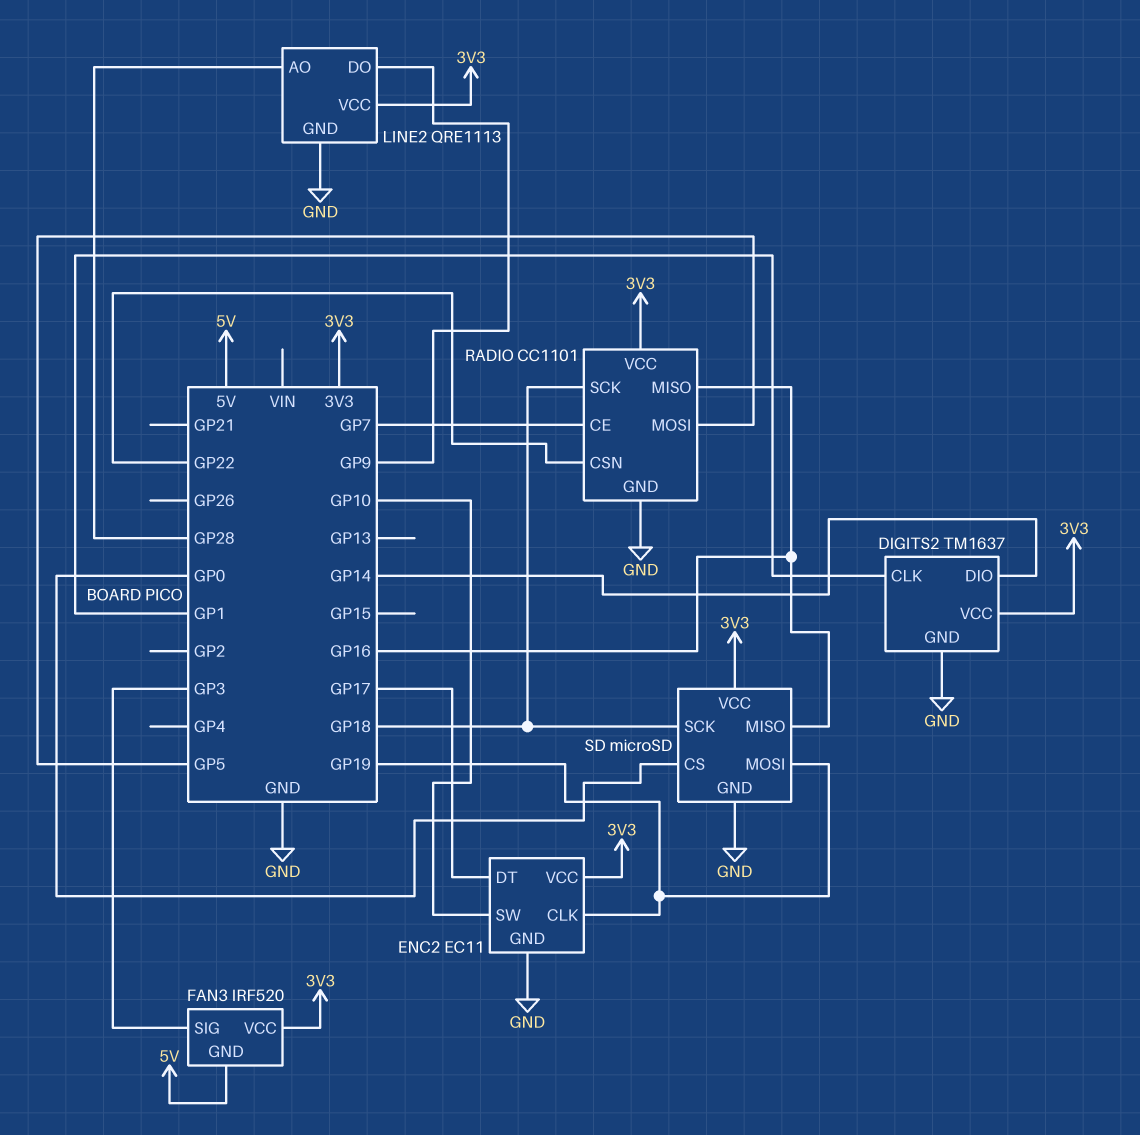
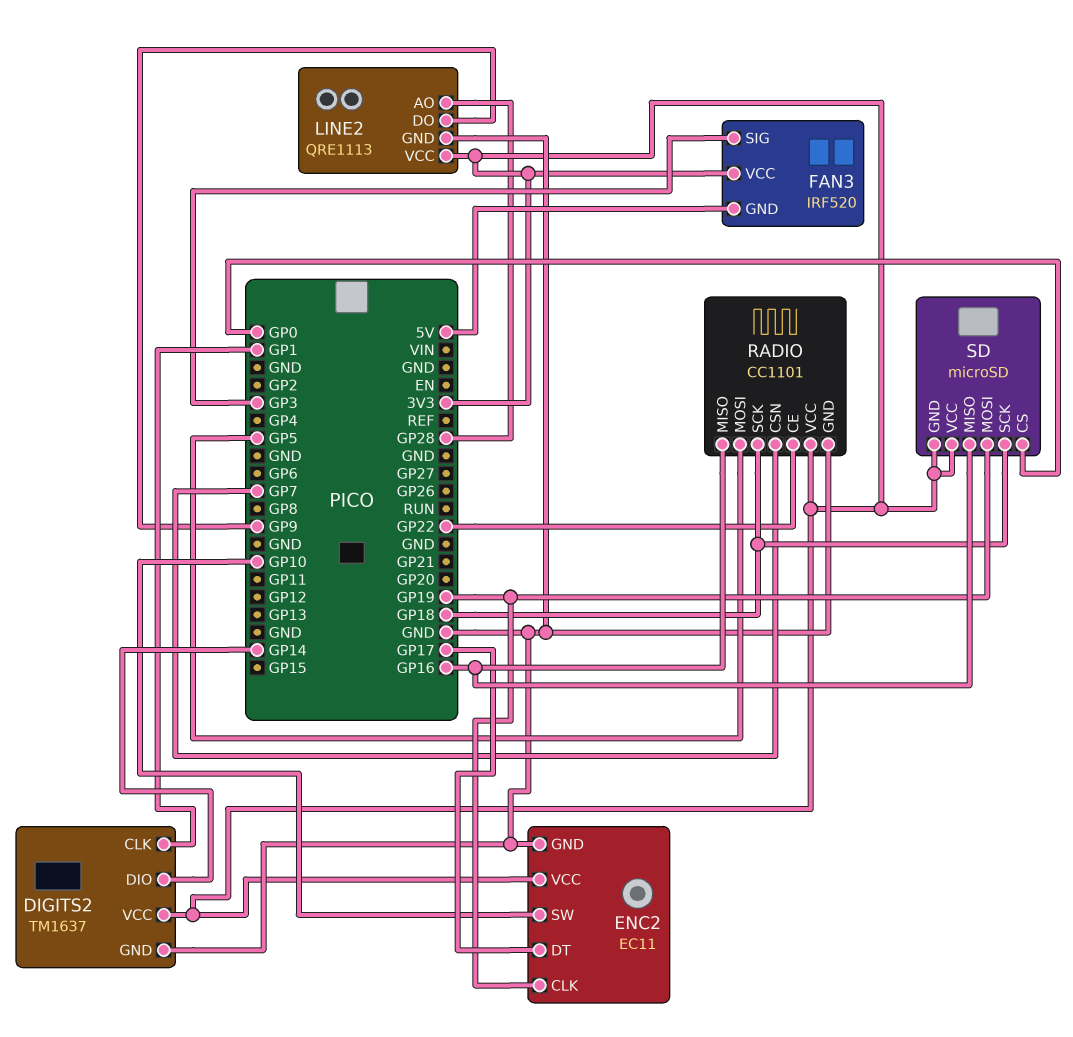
RADIO pin CE: GP7 -> GP22
RADIO pin CSN: GP22 -> GP7
SD pin GND: GND -> 3V3

